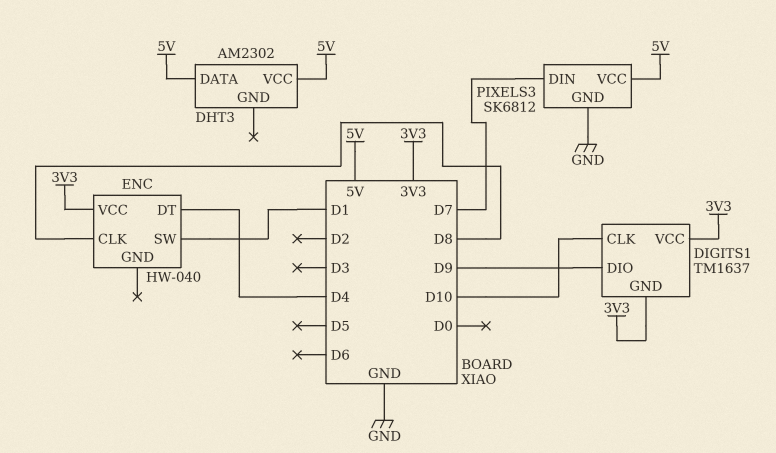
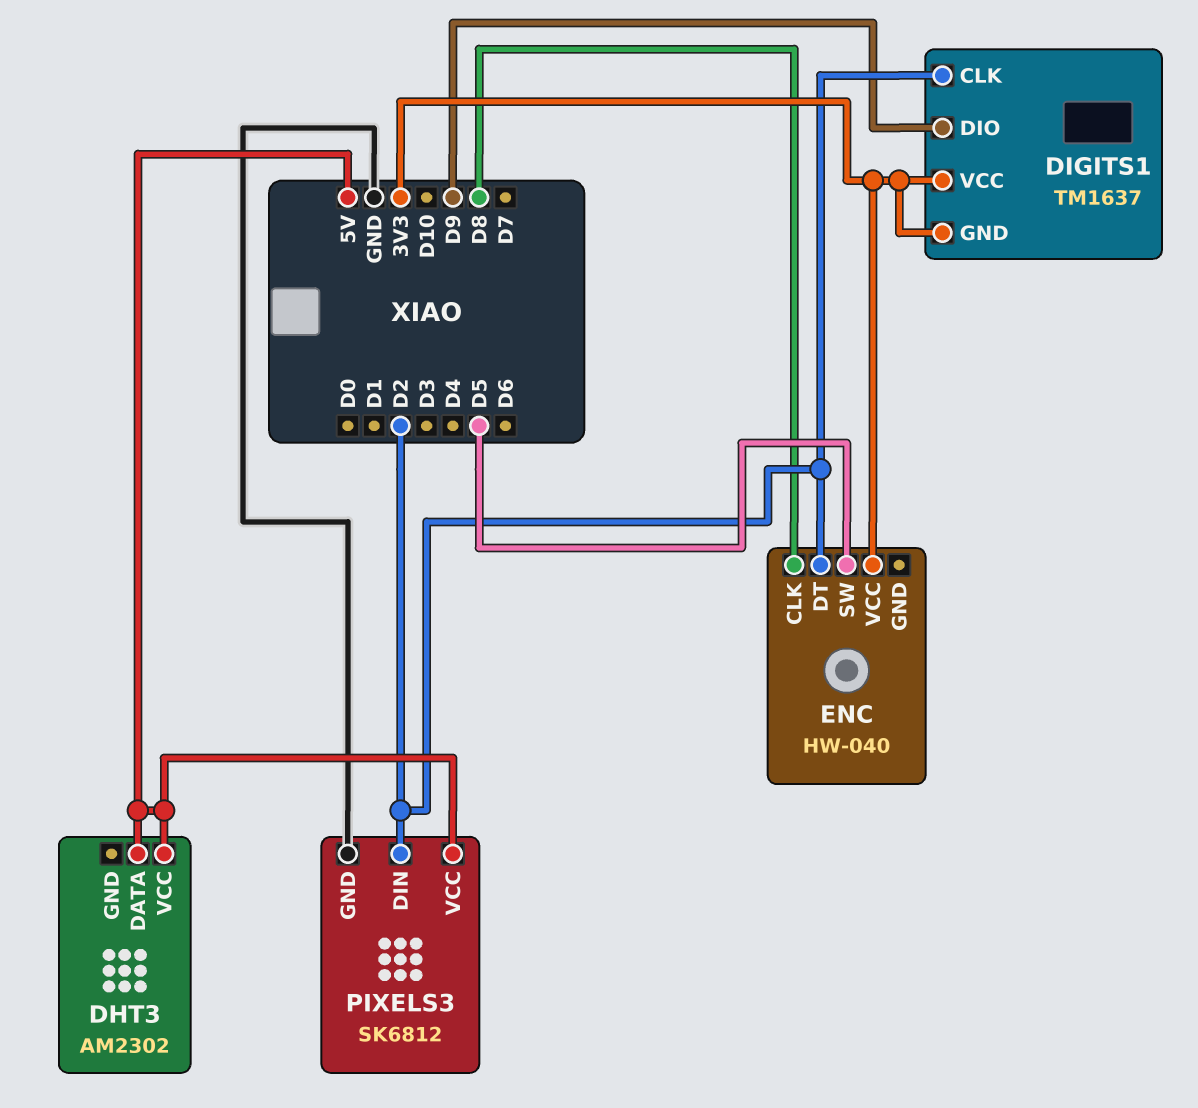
DIGITS1 pin CLK: D10 -> D2
ENC pin DT: D4 -> D2
ENC pin SW: D1 -> D5
PIXELS3 pin DIN: D7 -> D2

